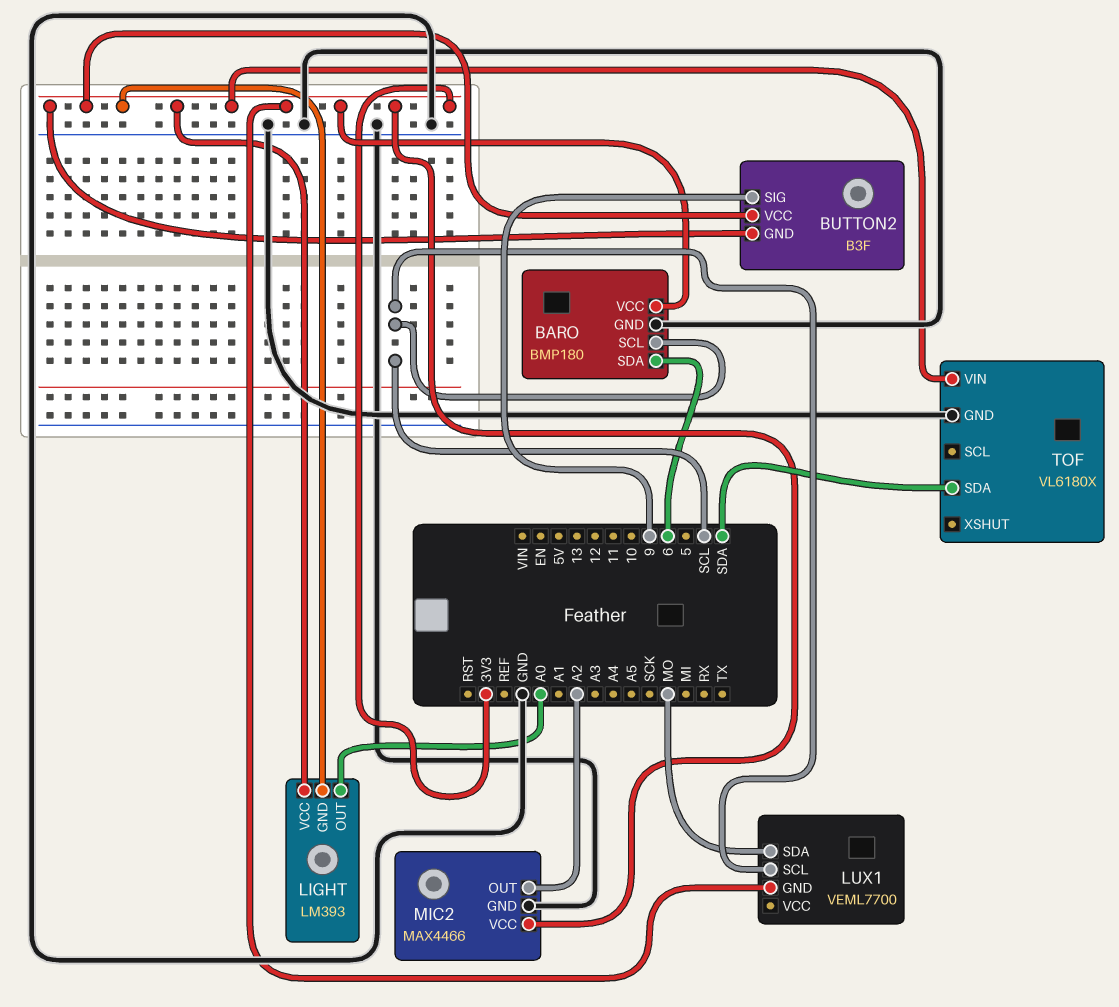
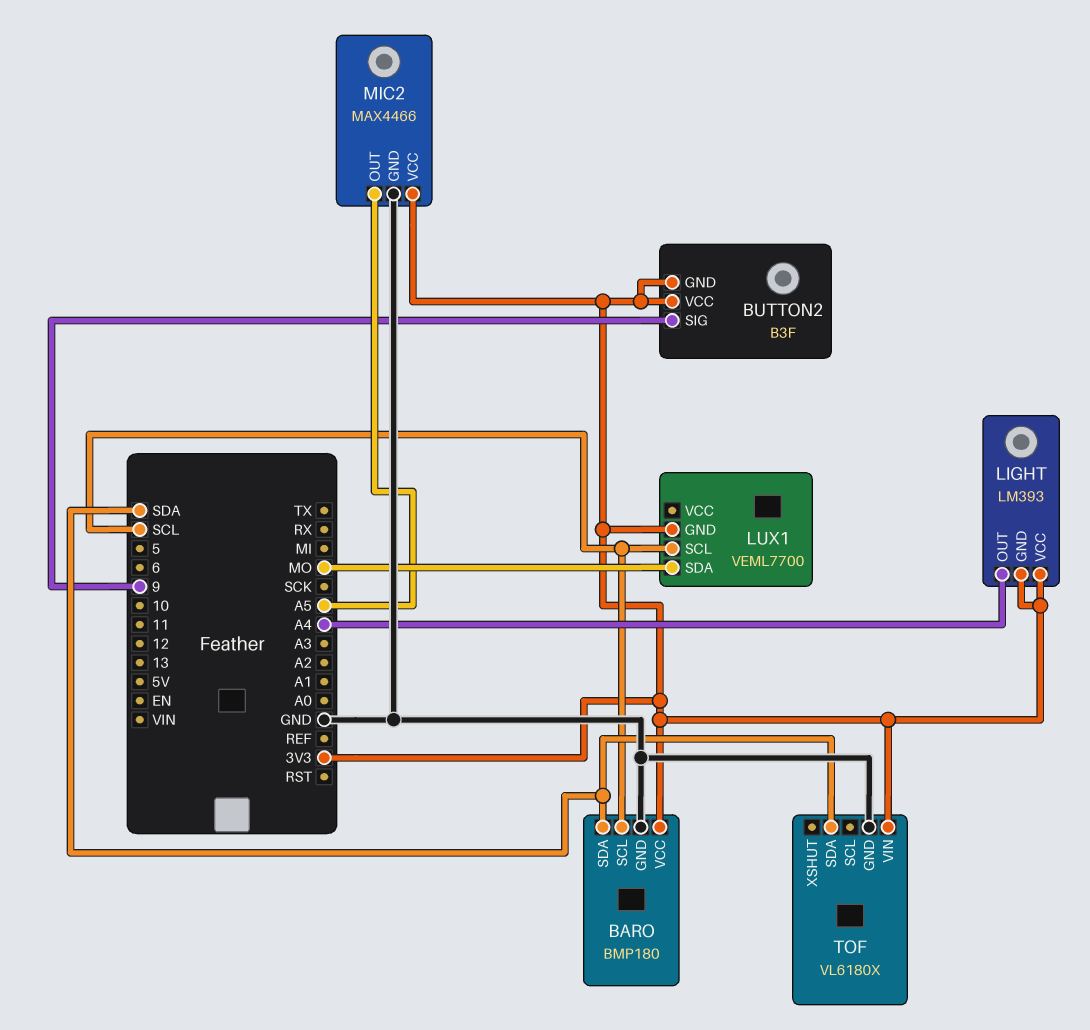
BARO pin SDA: 6 -> SDA
LIGHT pin OUT: A0 -> A4
MIC2 pin OUT: A2 -> A5

